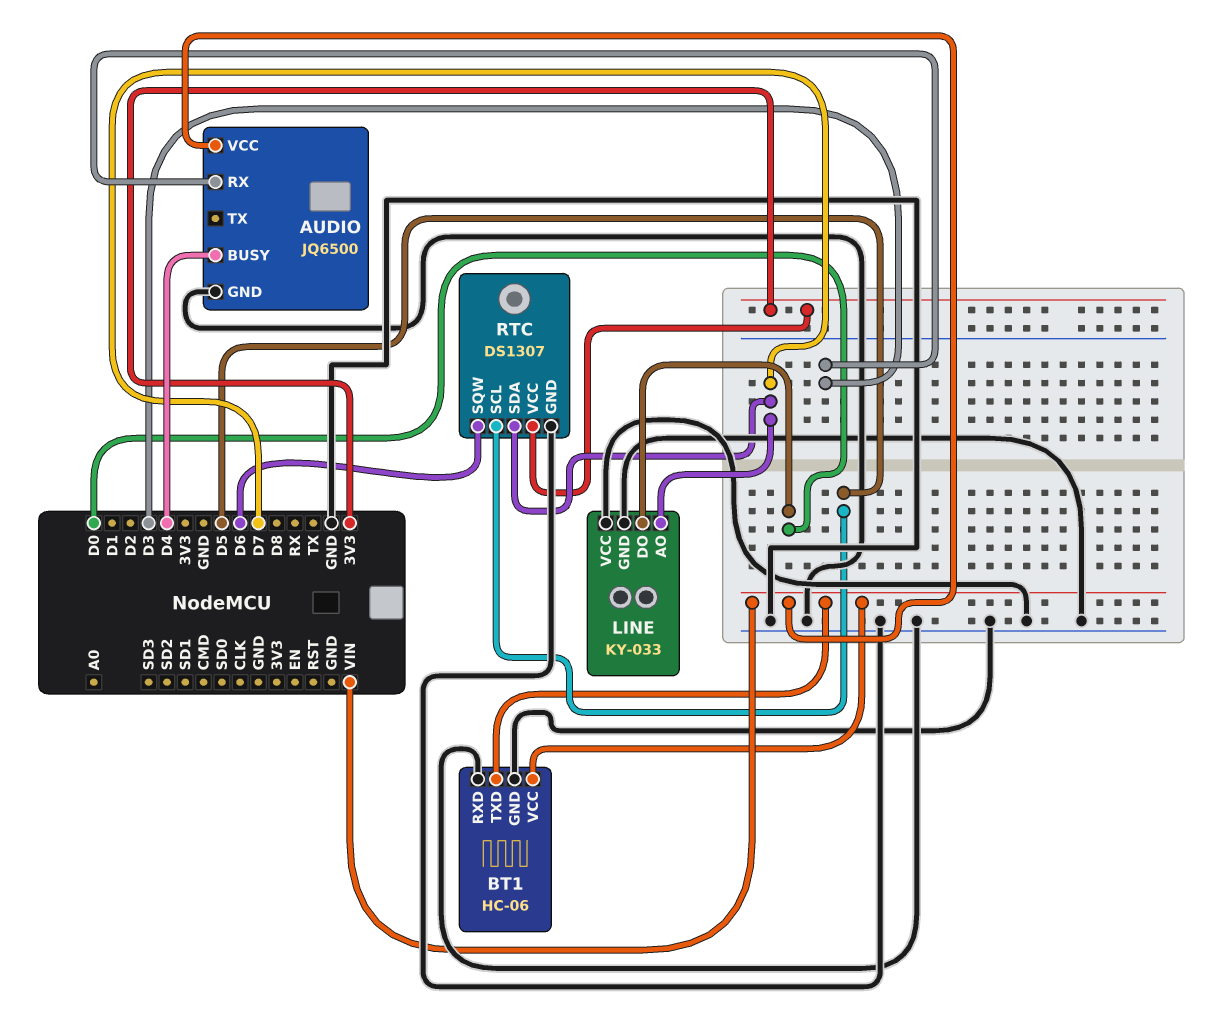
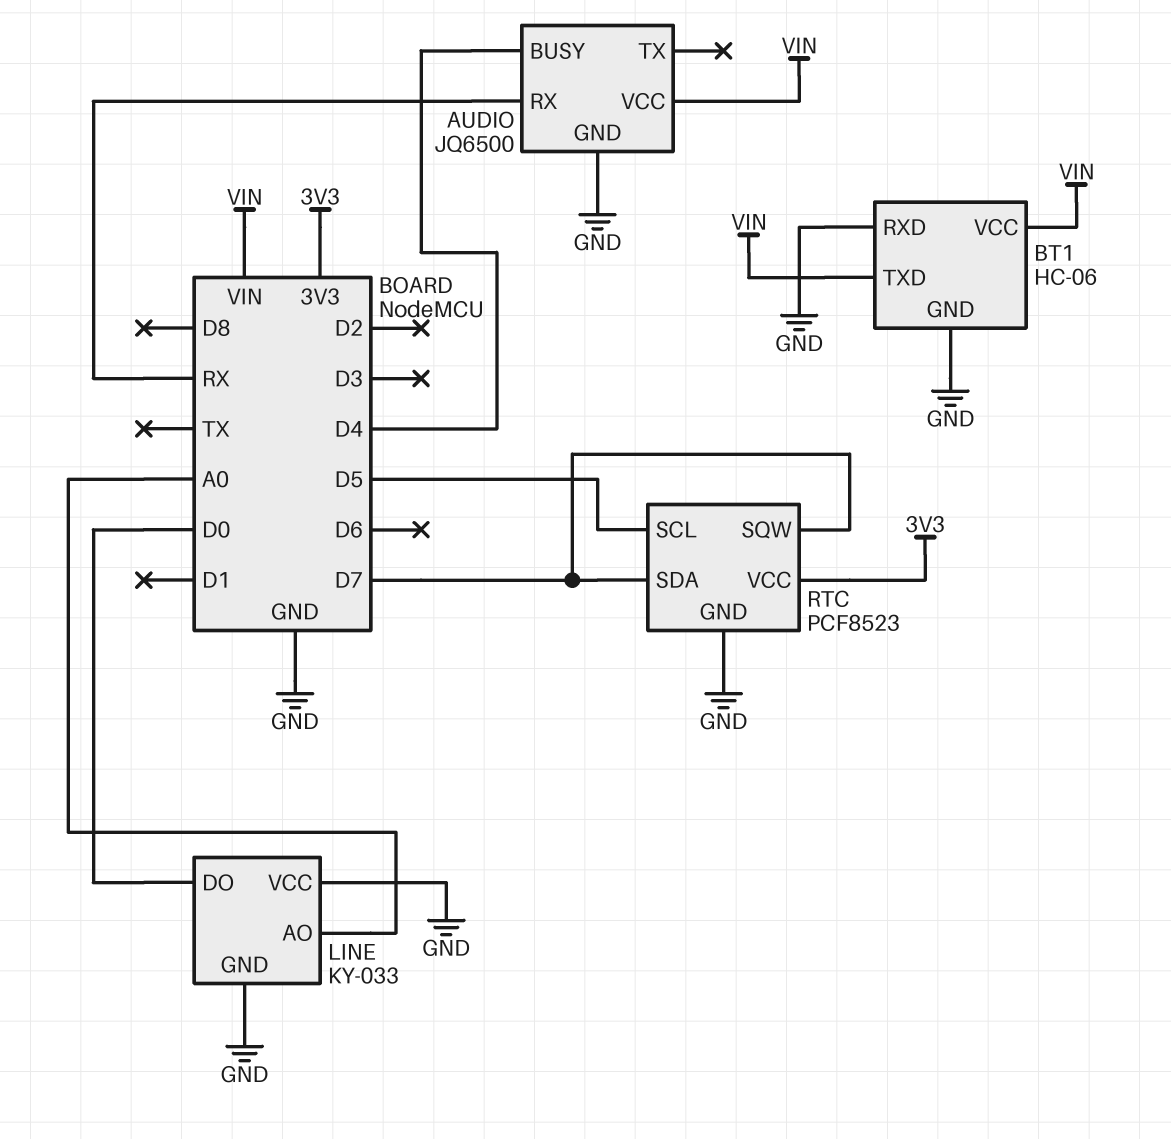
AUDIO pin RX: D3 -> RX
LINE pin AO: D7 -> A0
RTC: DS1307 -> PCF8523
RTC pin SQW: D6 -> D7

